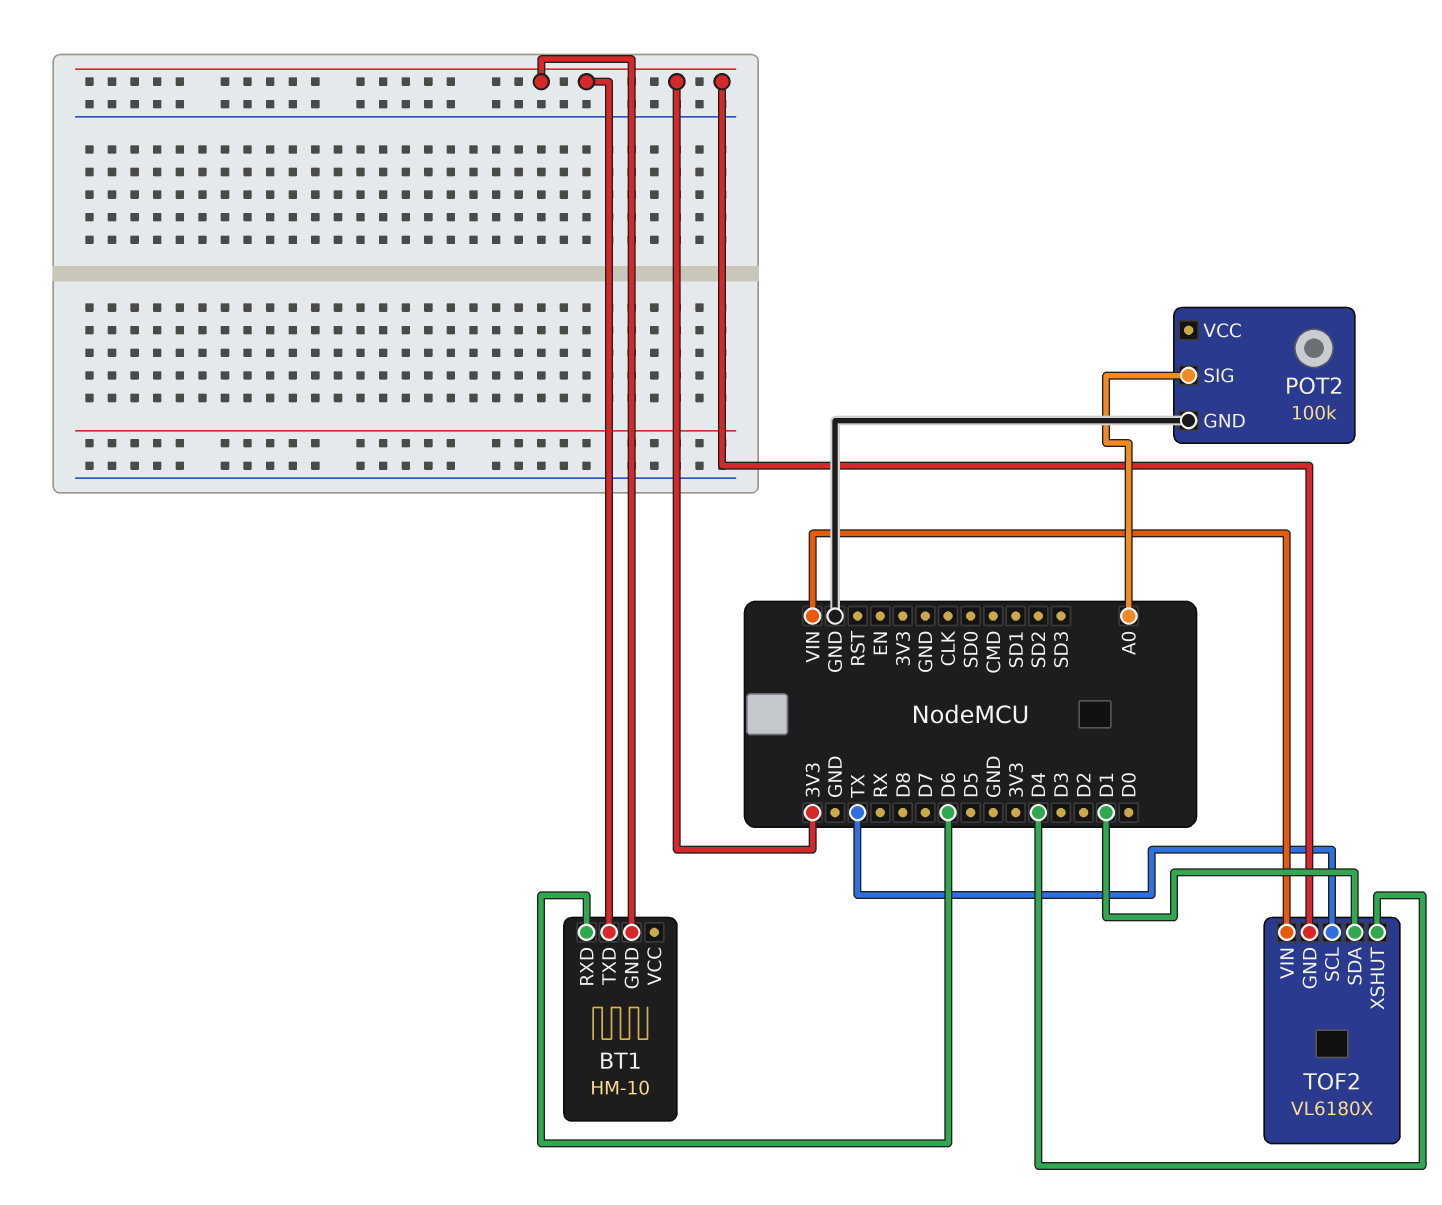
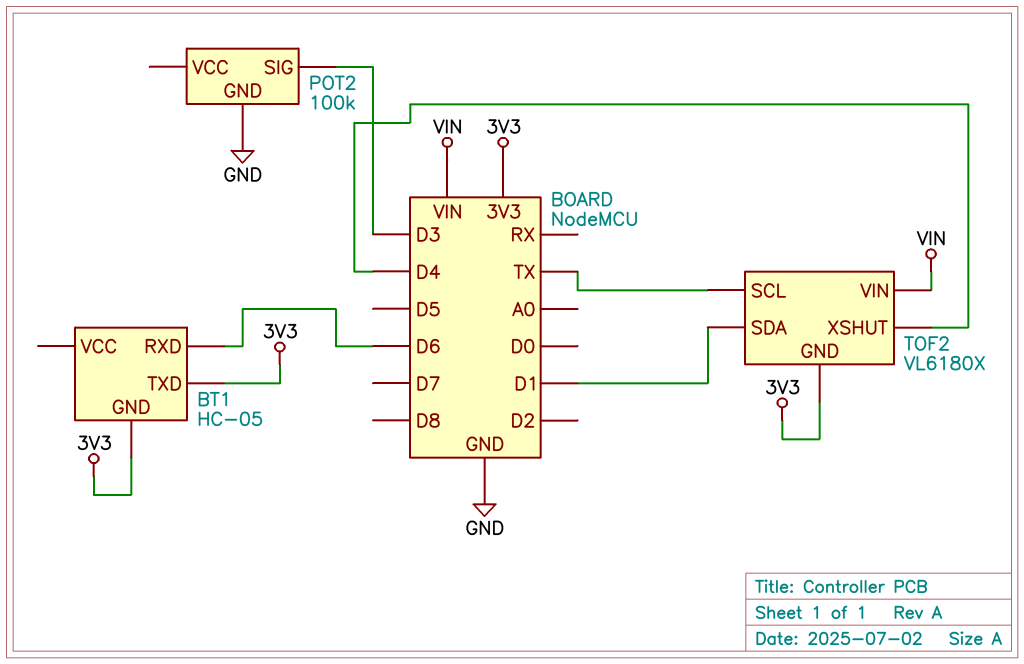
BT1: HM-10 -> HC-05
POT2 pin SIG: A0 -> D3

